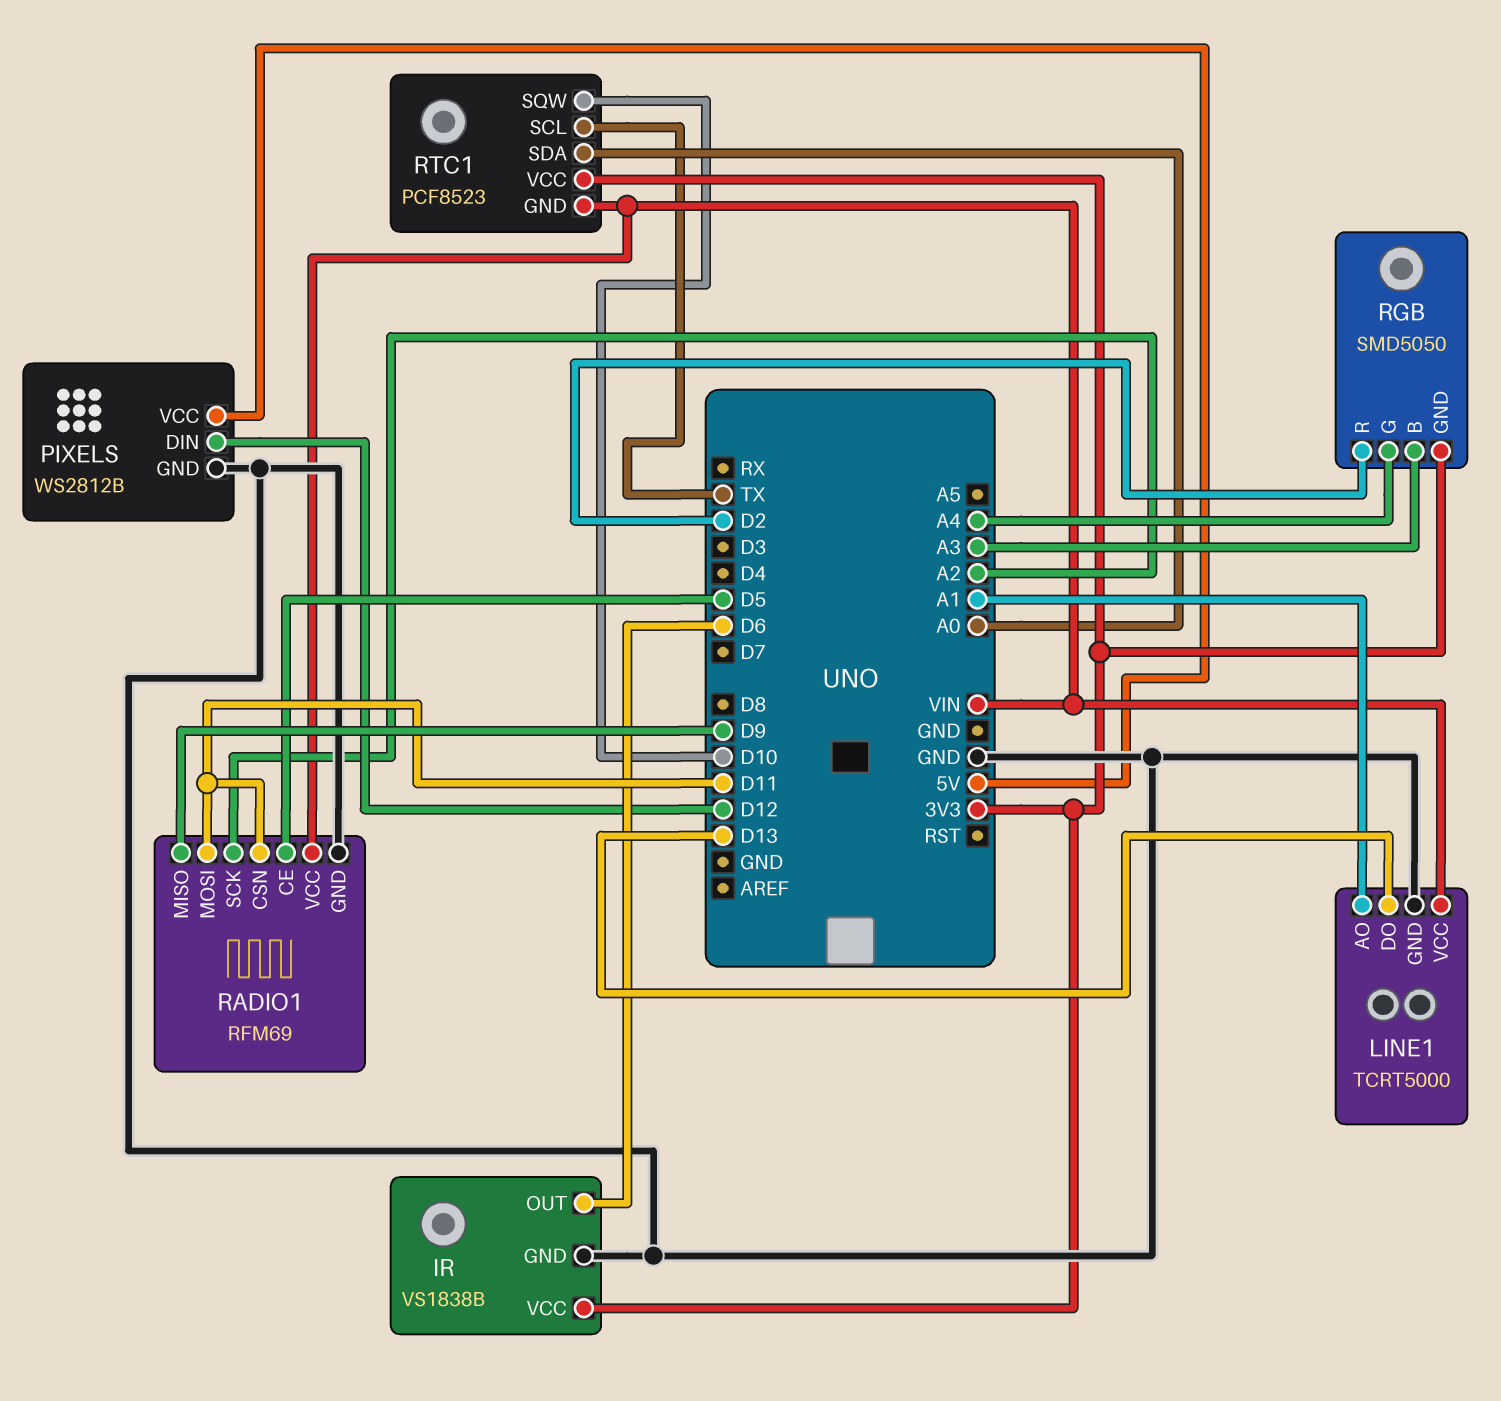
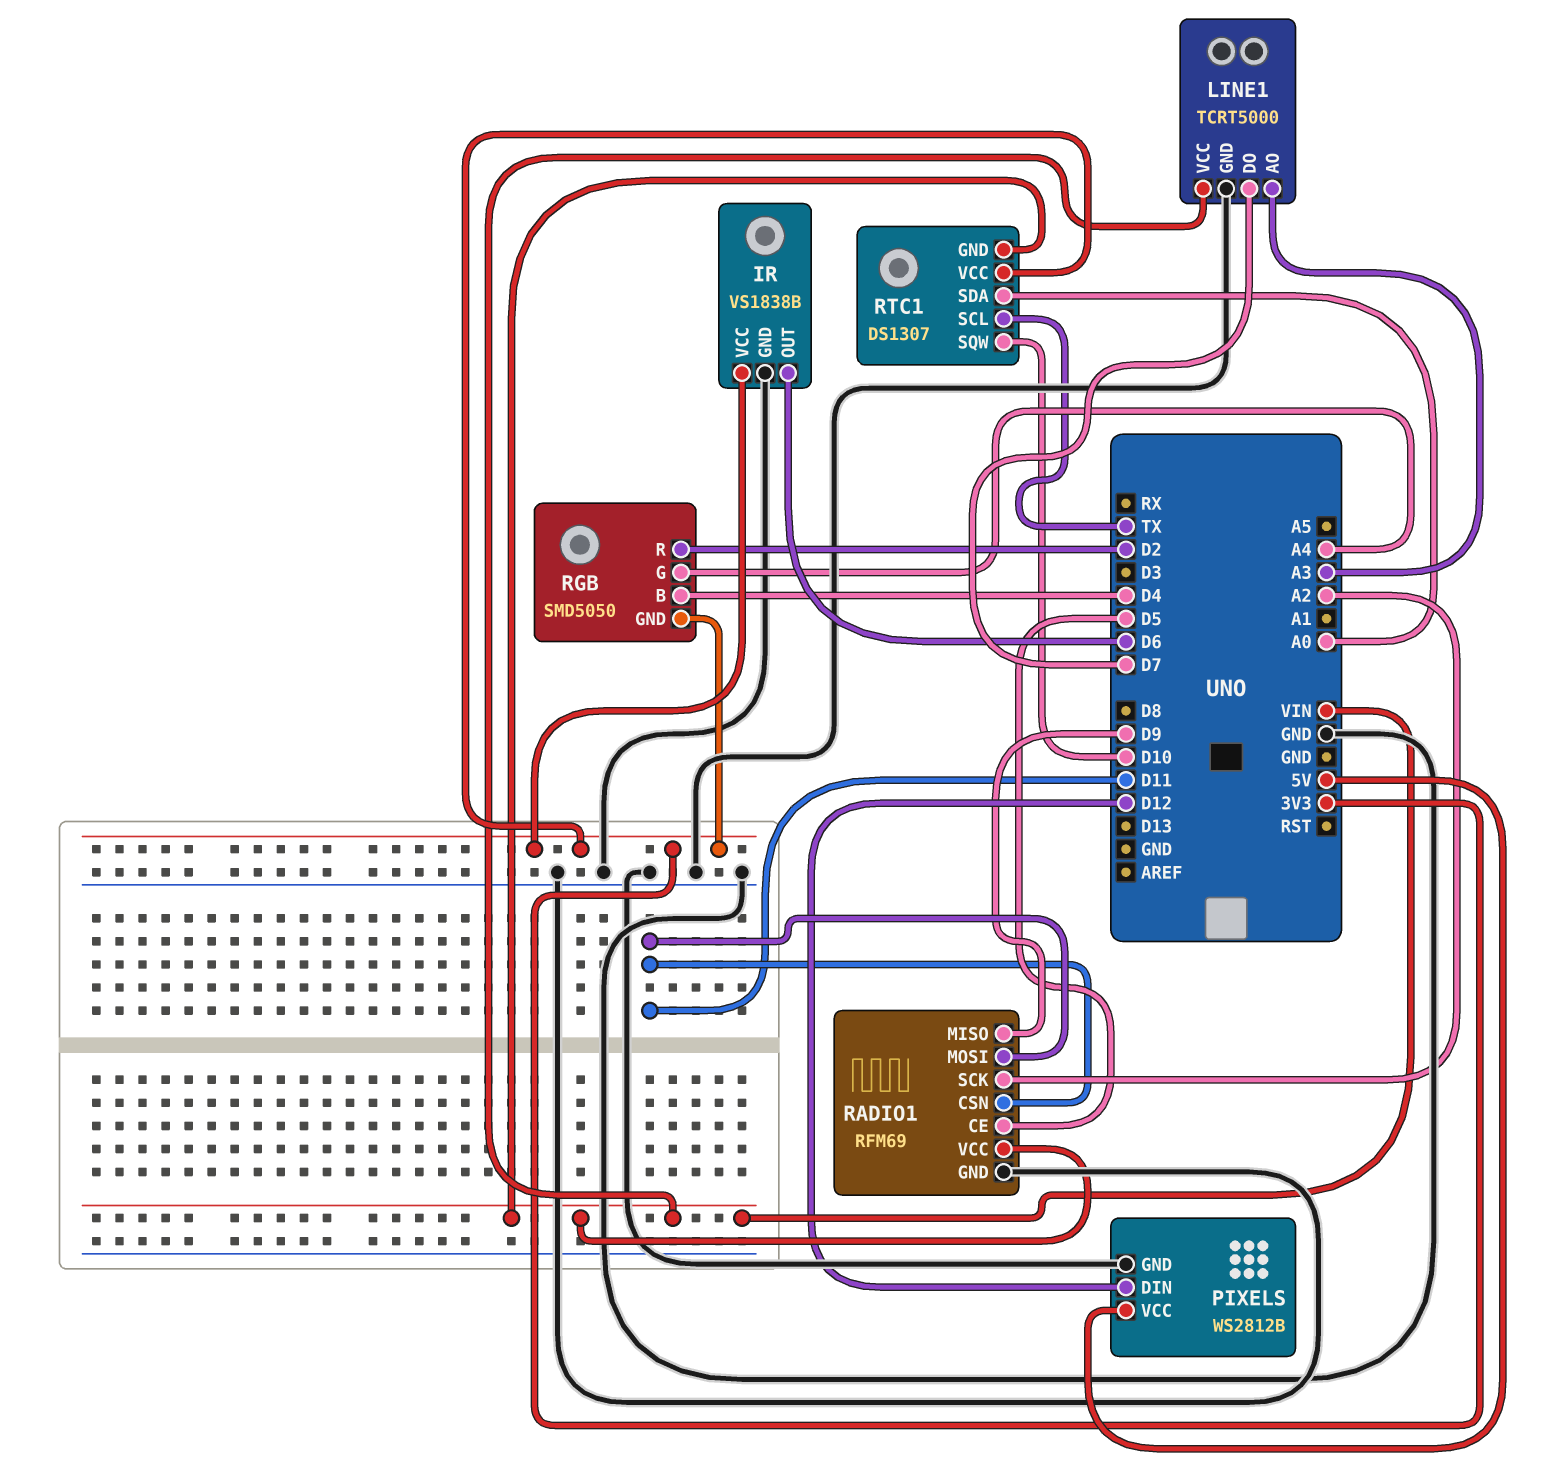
LINE1 pin AO: A1 -> A3
LINE1 pin DO: D13 -> D7
RGB pin B: A3 -> D4
RTC1: PCF8523 -> DS1307

